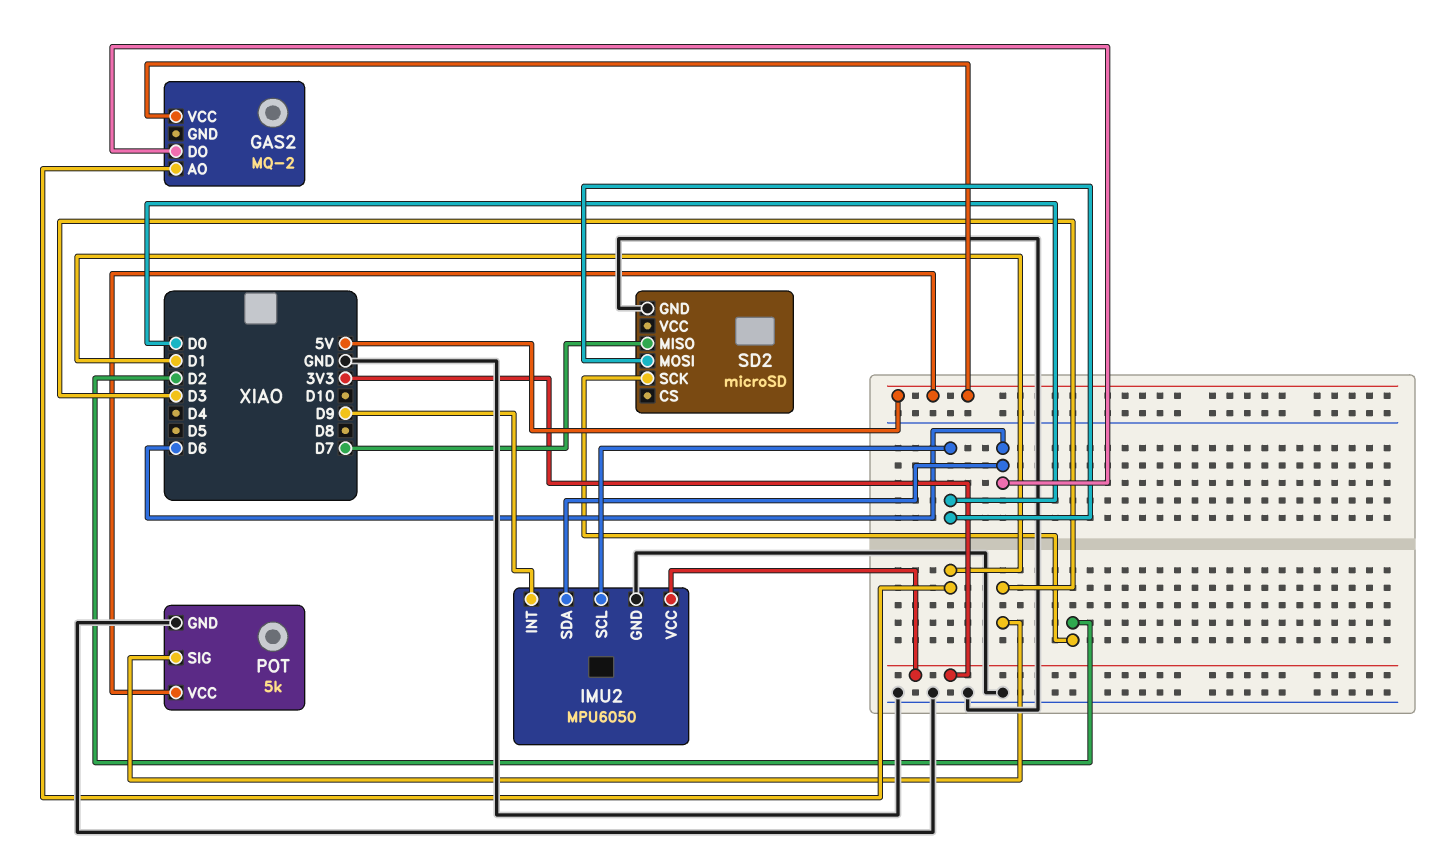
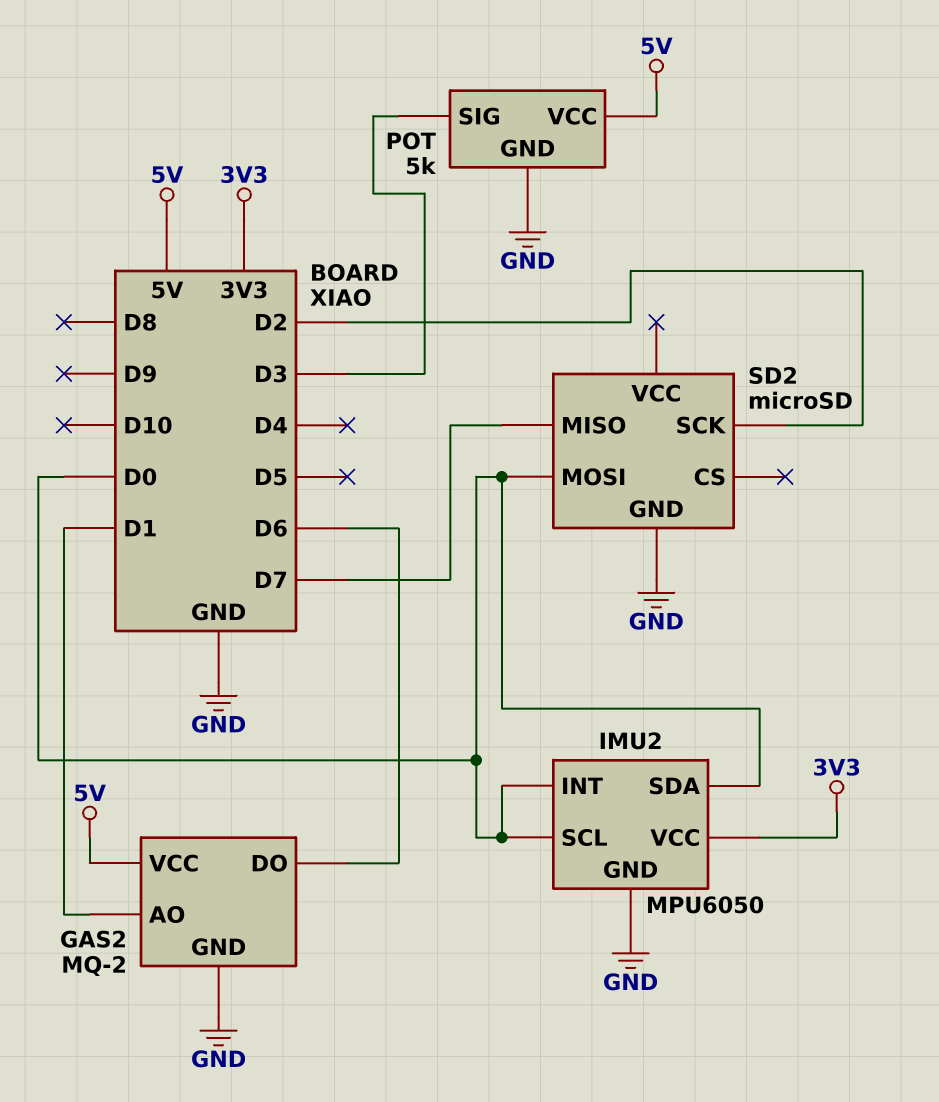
GAS2 pin GND: none -> GND
IMU2 pin INT: D9 -> D0
IMU2 pin SDA: D6 -> D0

